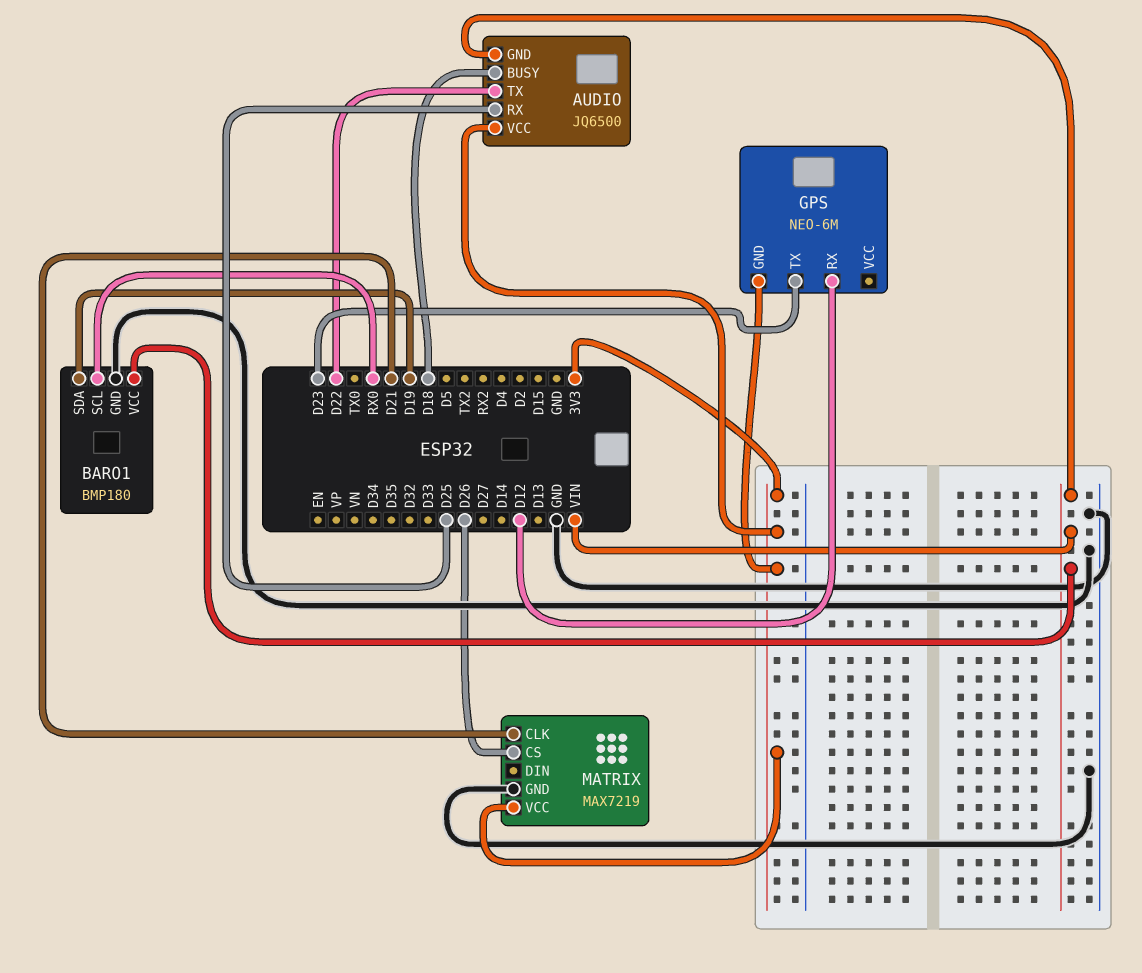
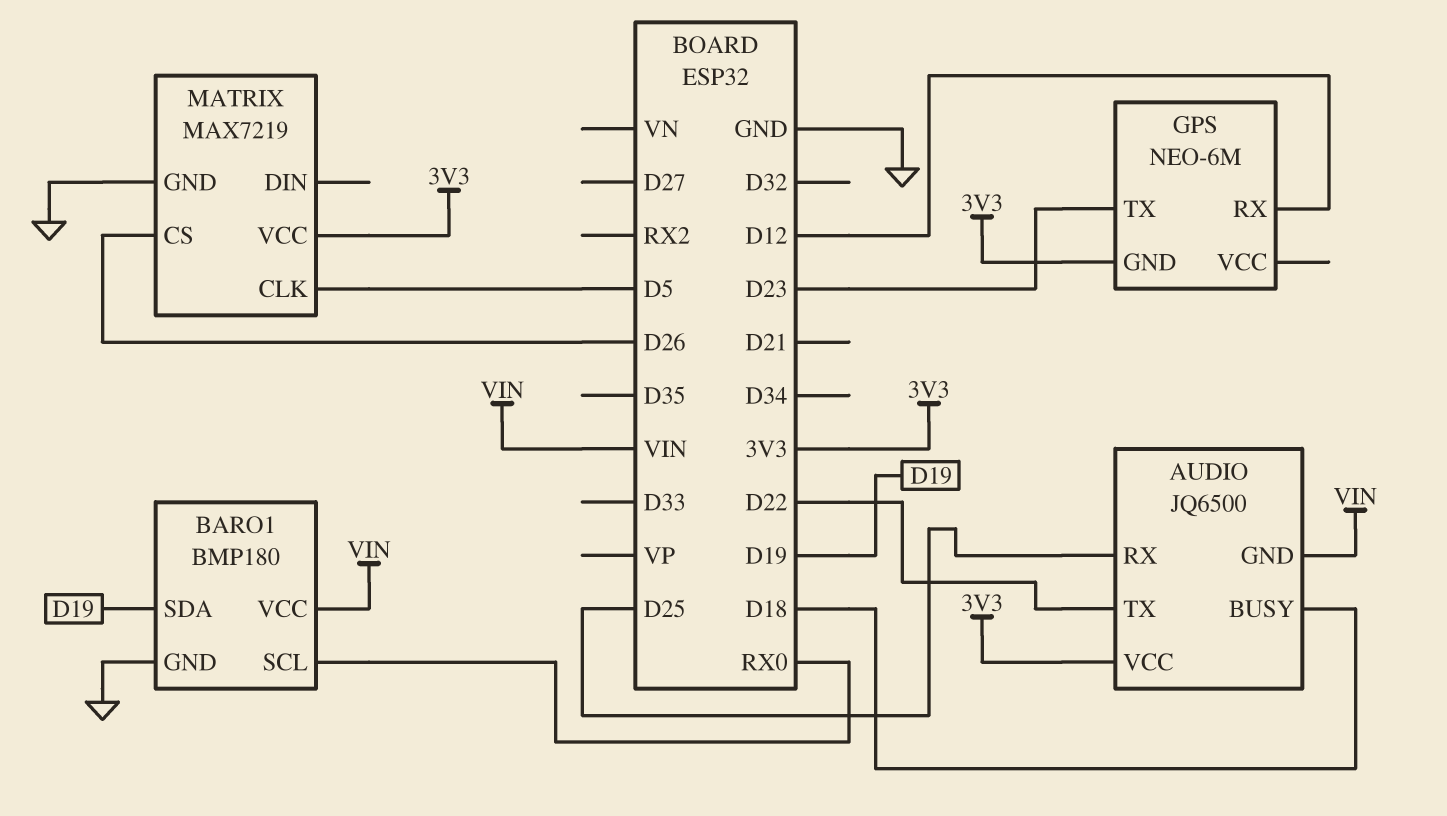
MATRIX pin CLK: D21 -> D5

